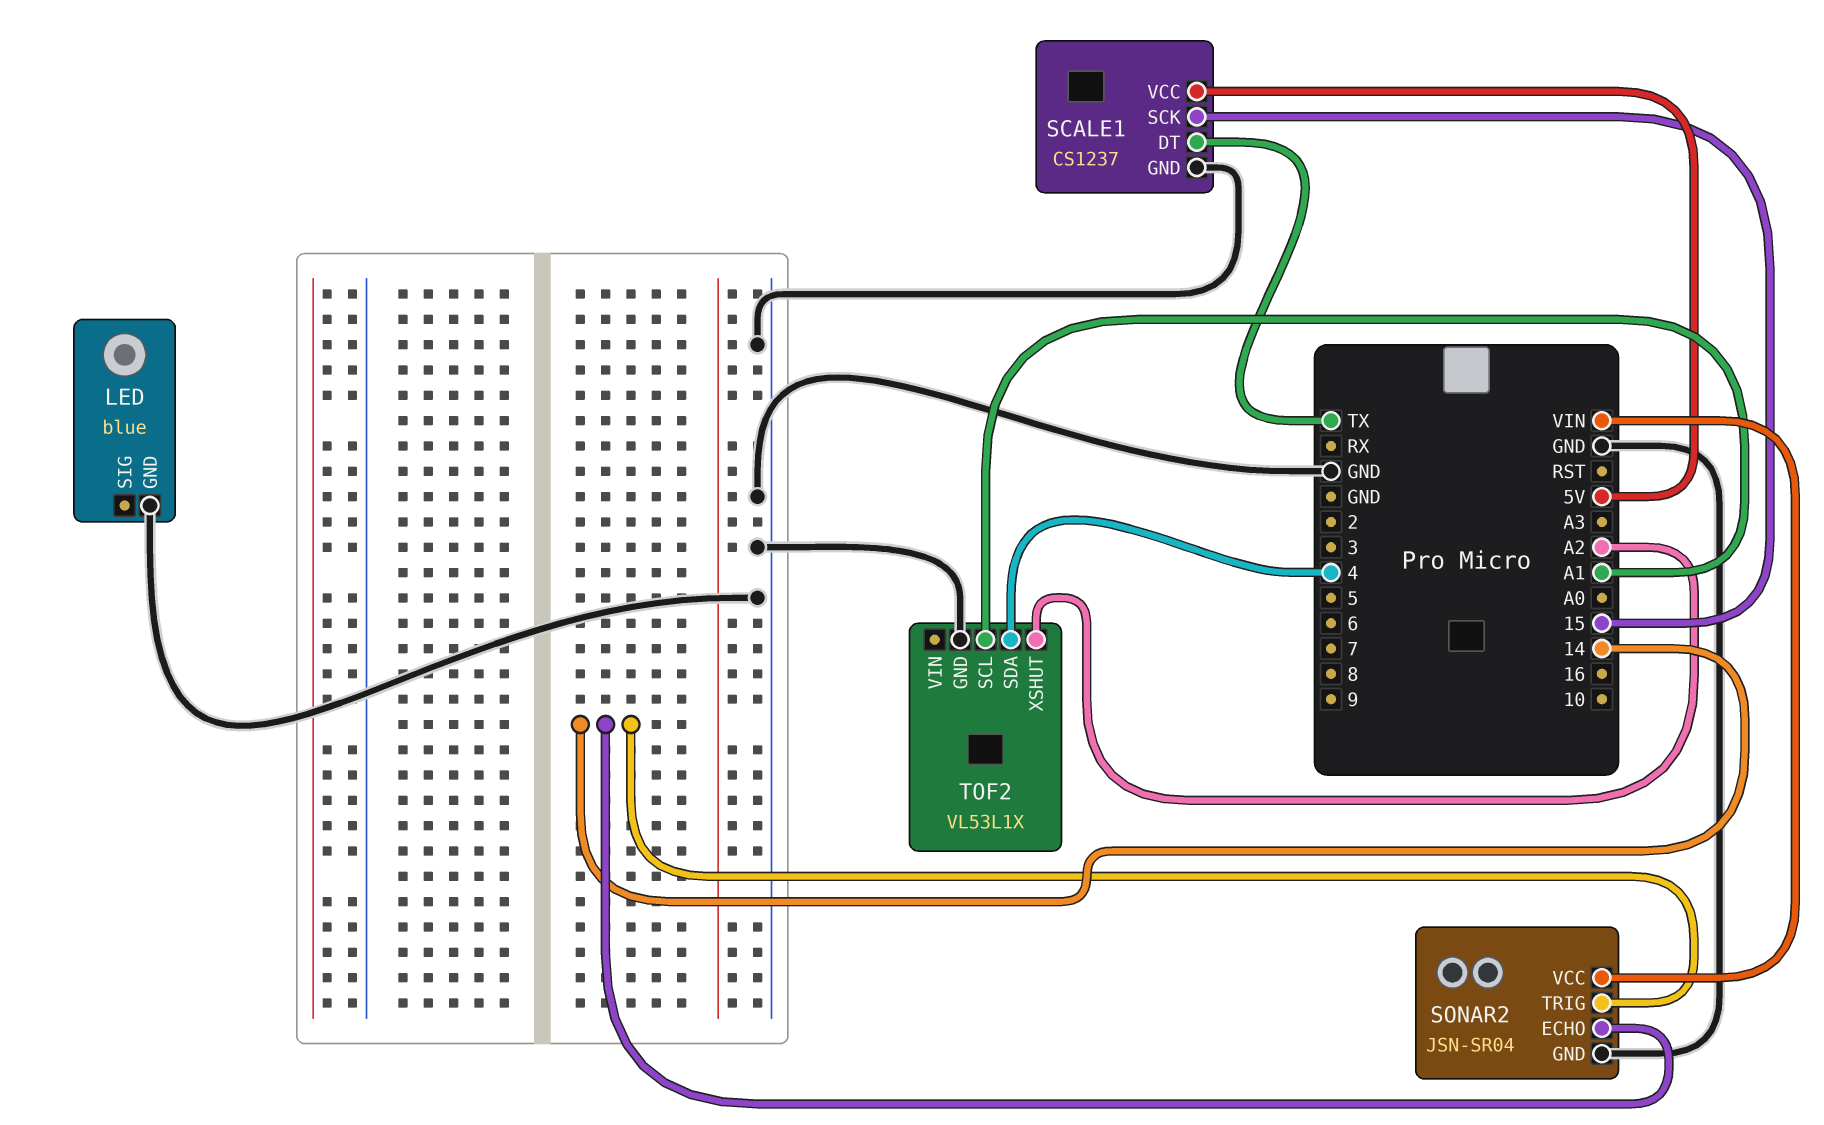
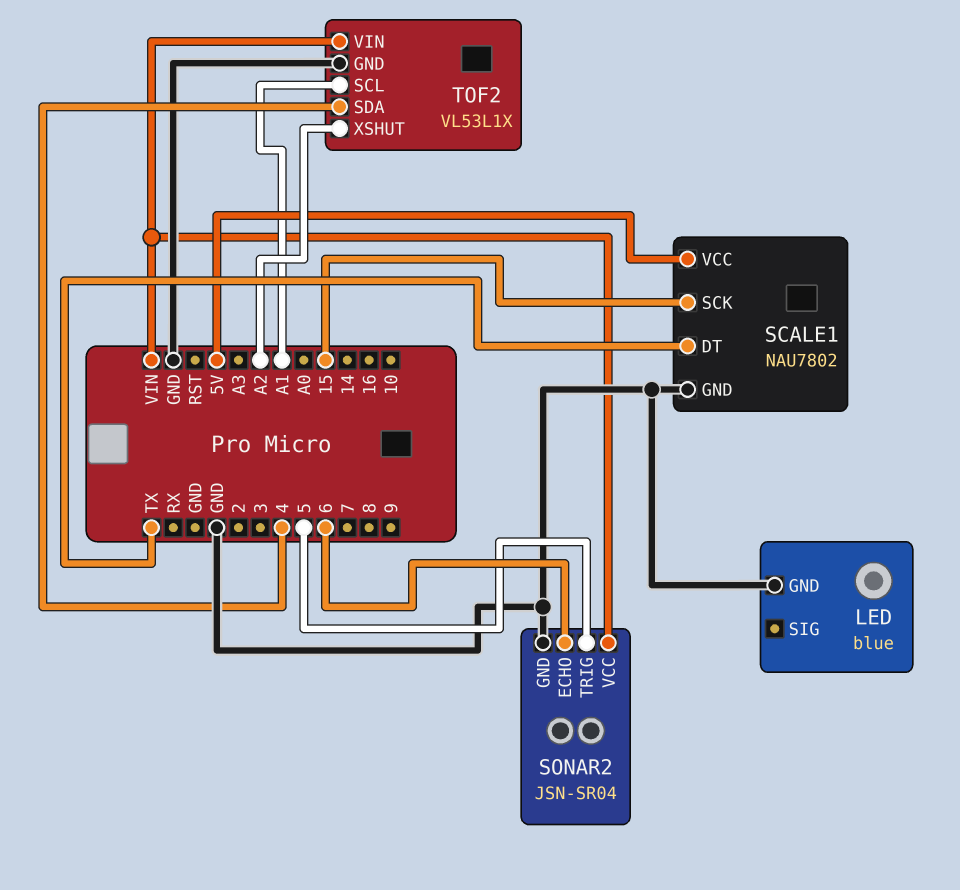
SCALE1: CS1237 -> NAU7802
SONAR2 pin ECHO: 14 -> 6
SONAR2 pin TRIG: 14 -> 5
TOF2 pin VIN: none -> VIN

